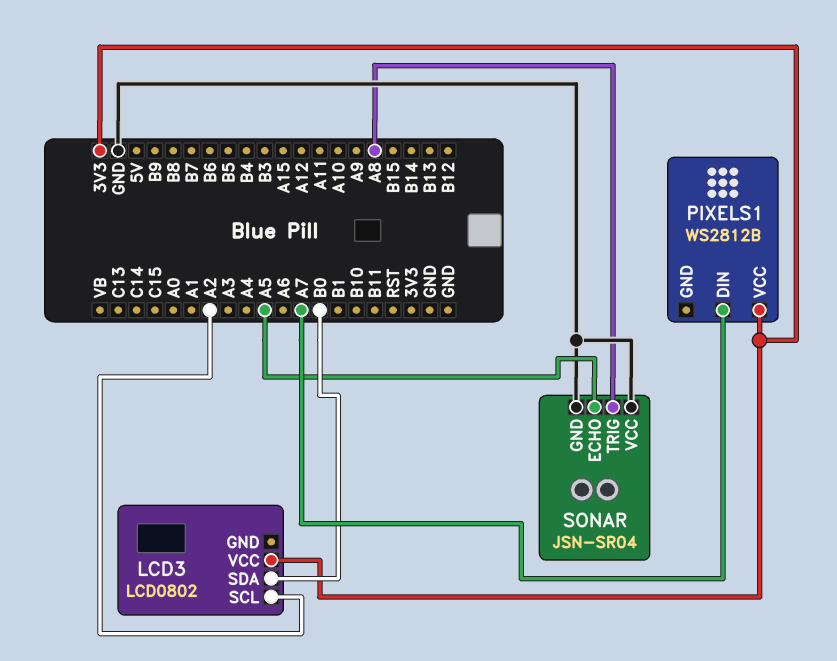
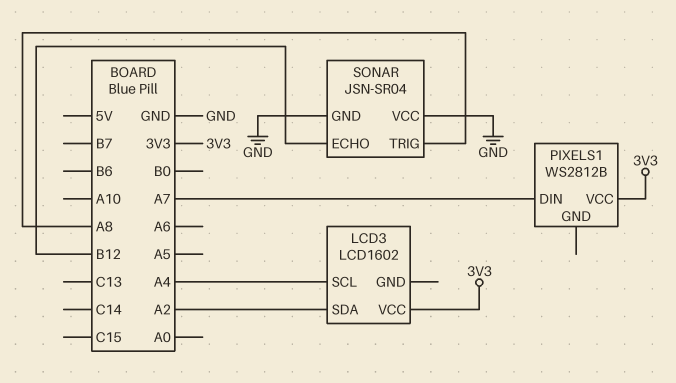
LCD3: LCD0802 -> LCD1602
LCD3 pin SCL: A2 -> A4
LCD3 pin SDA: B0 -> A2
SONAR pin ECHO: A5 -> B12

